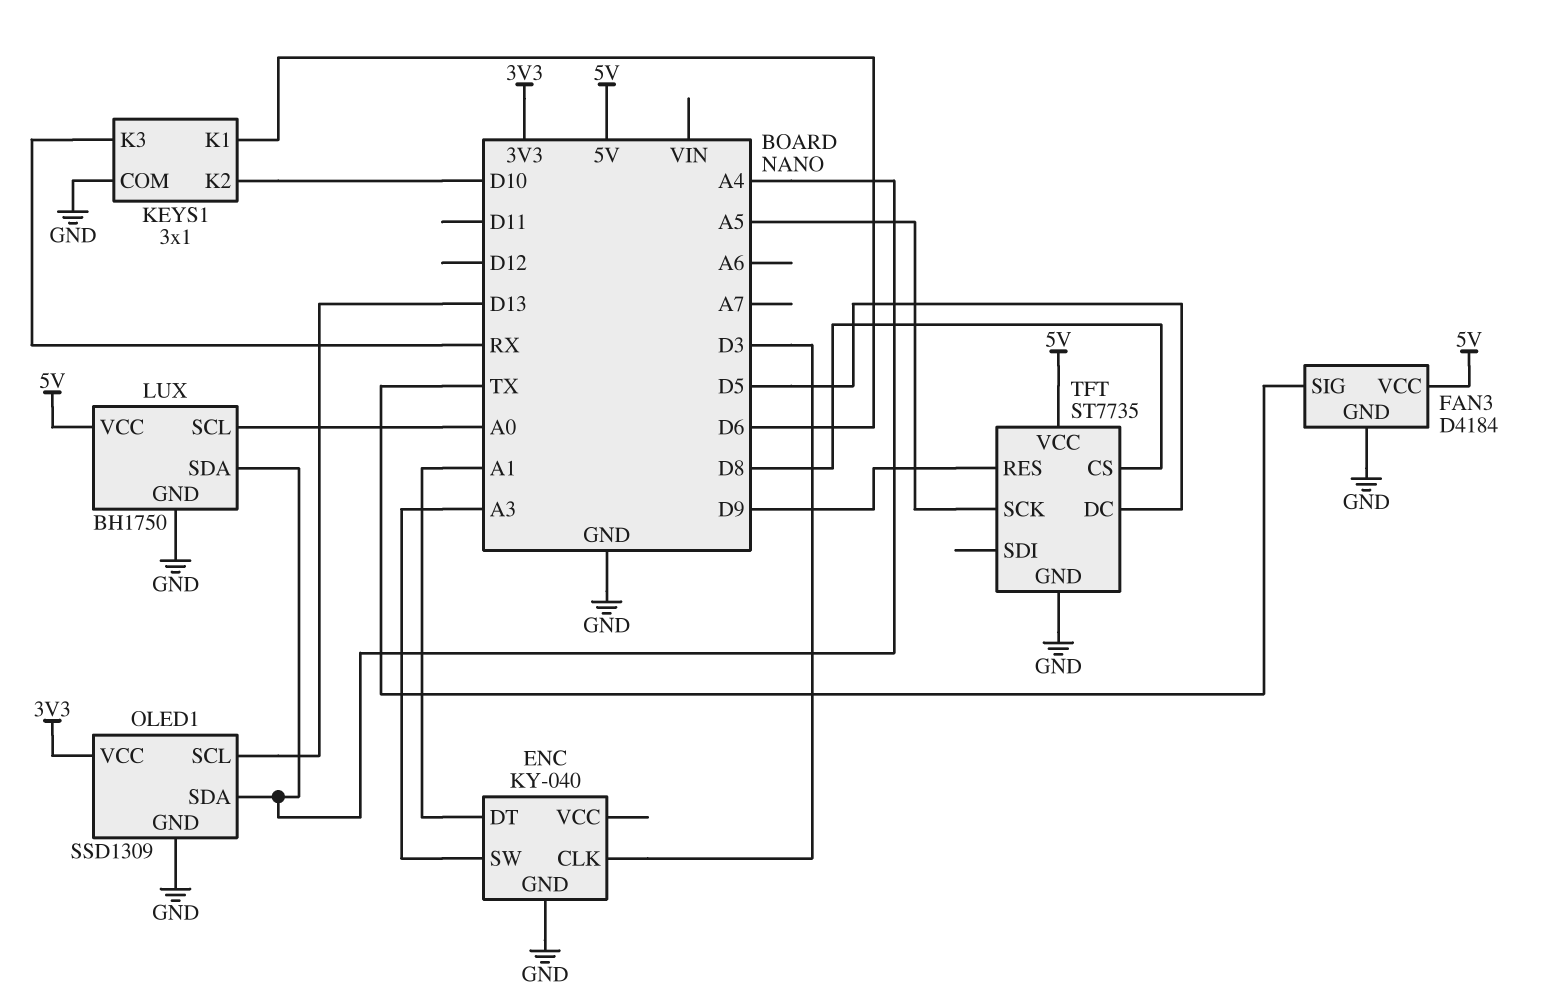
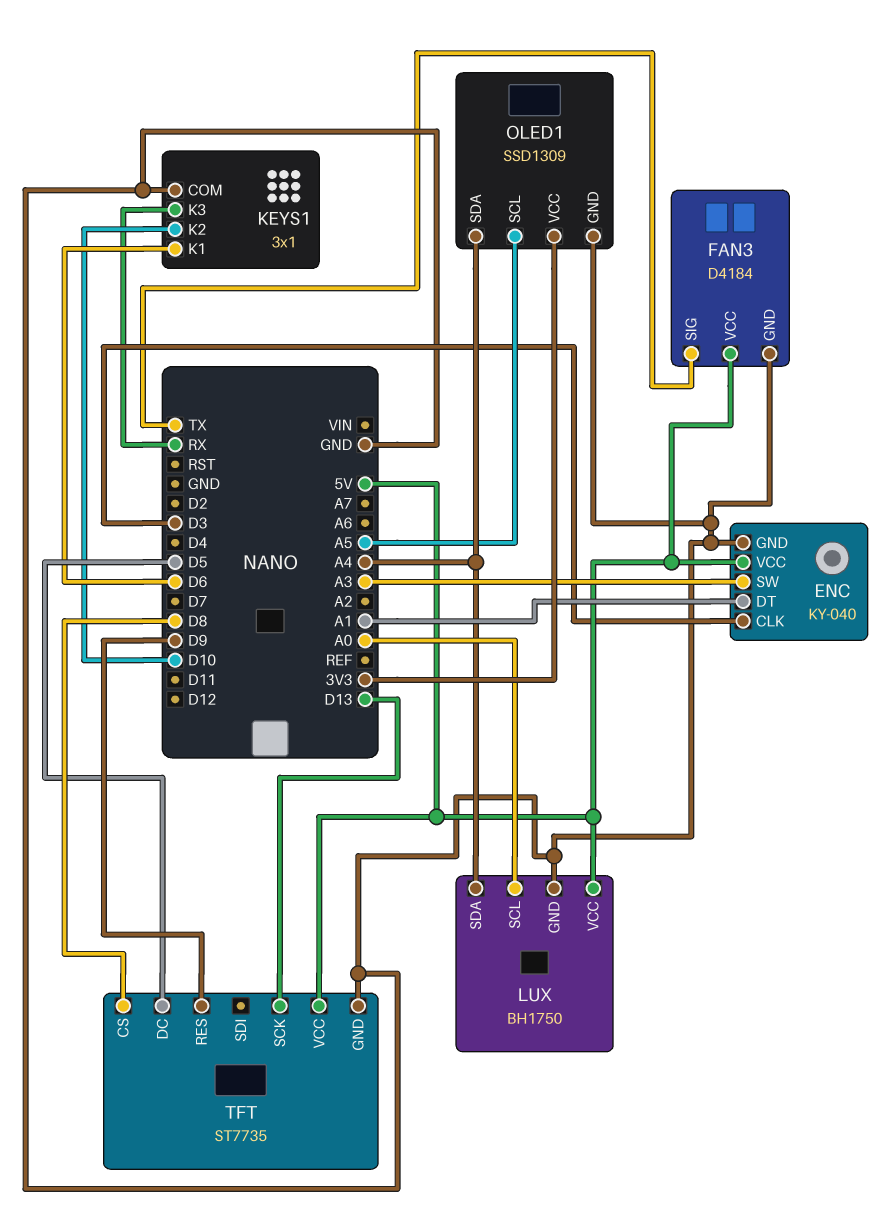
ENC pin VCC: none -> 5V
OLED1 pin SCL: D13 -> A5
TFT pin SCK: A5 -> D13

